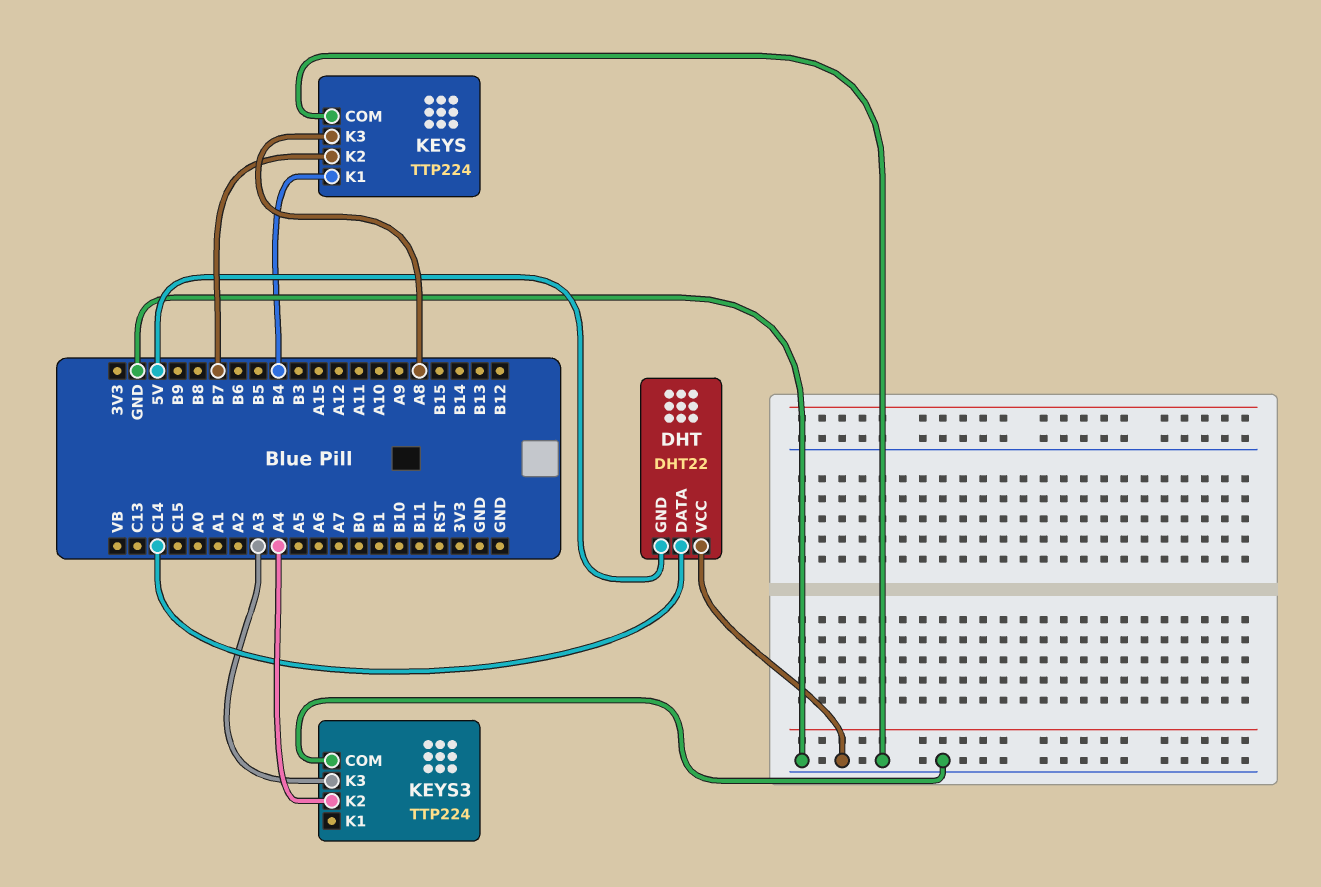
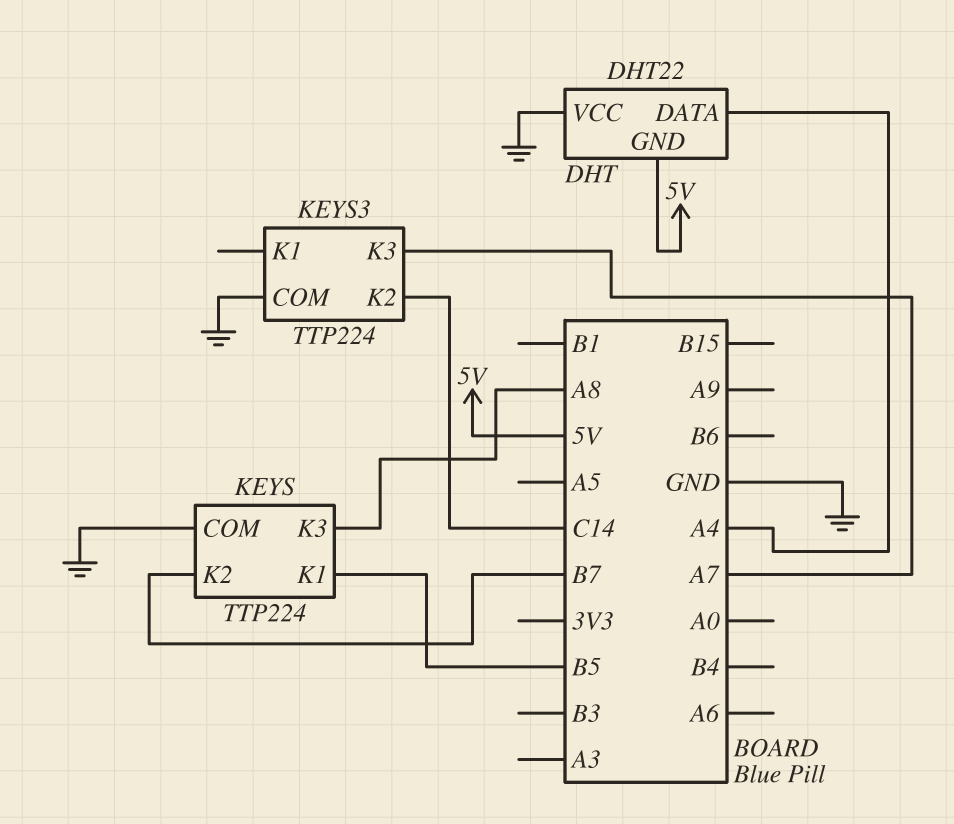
DHT pin DATA: C14 -> A4
KEYS pin K1: B4 -> B5
KEYS3 pin K2: A4 -> C14
KEYS3 pin K3: A3 -> A7

